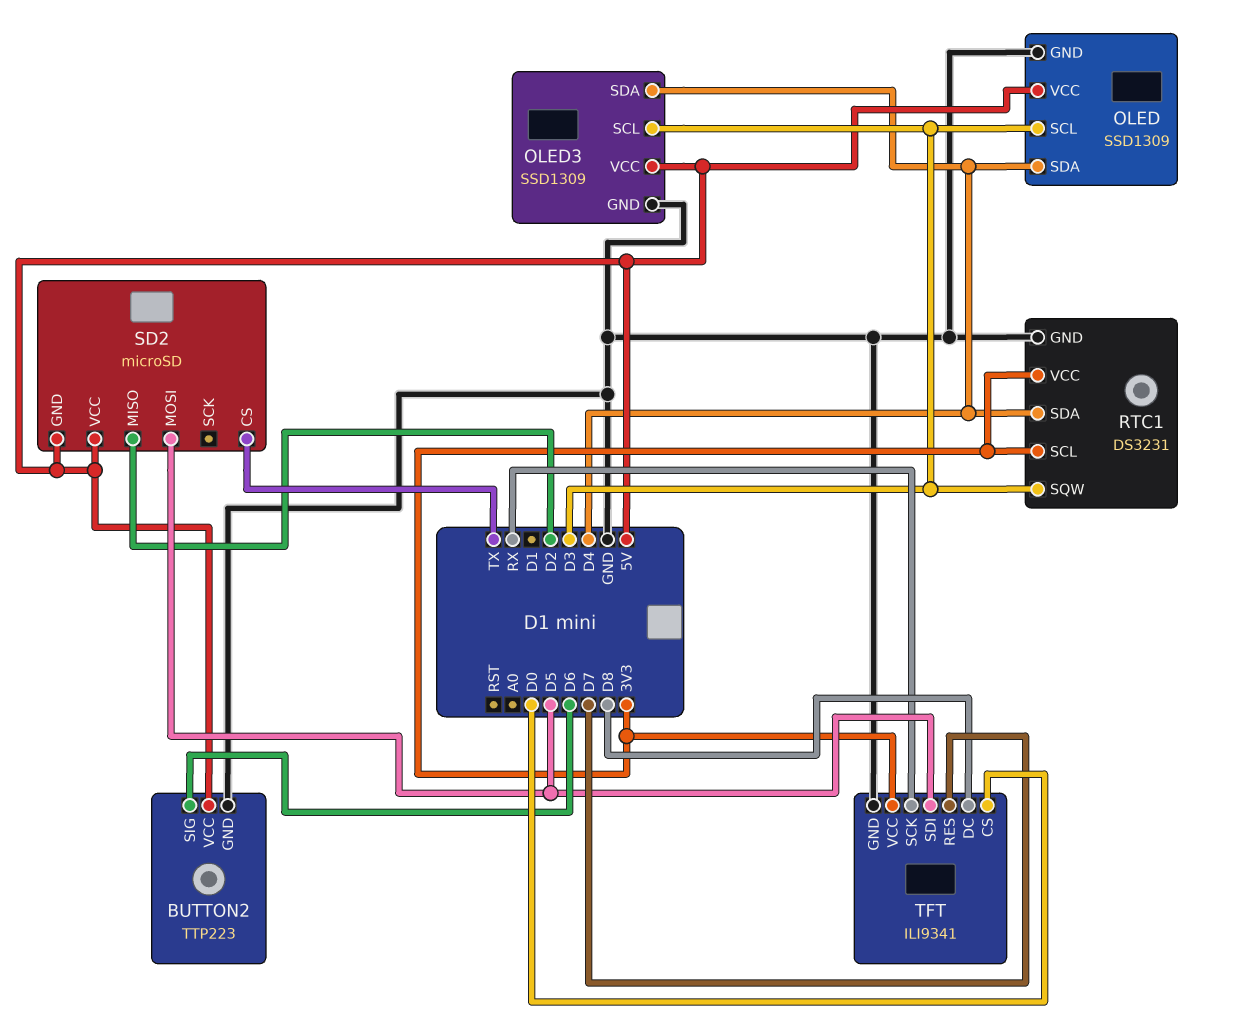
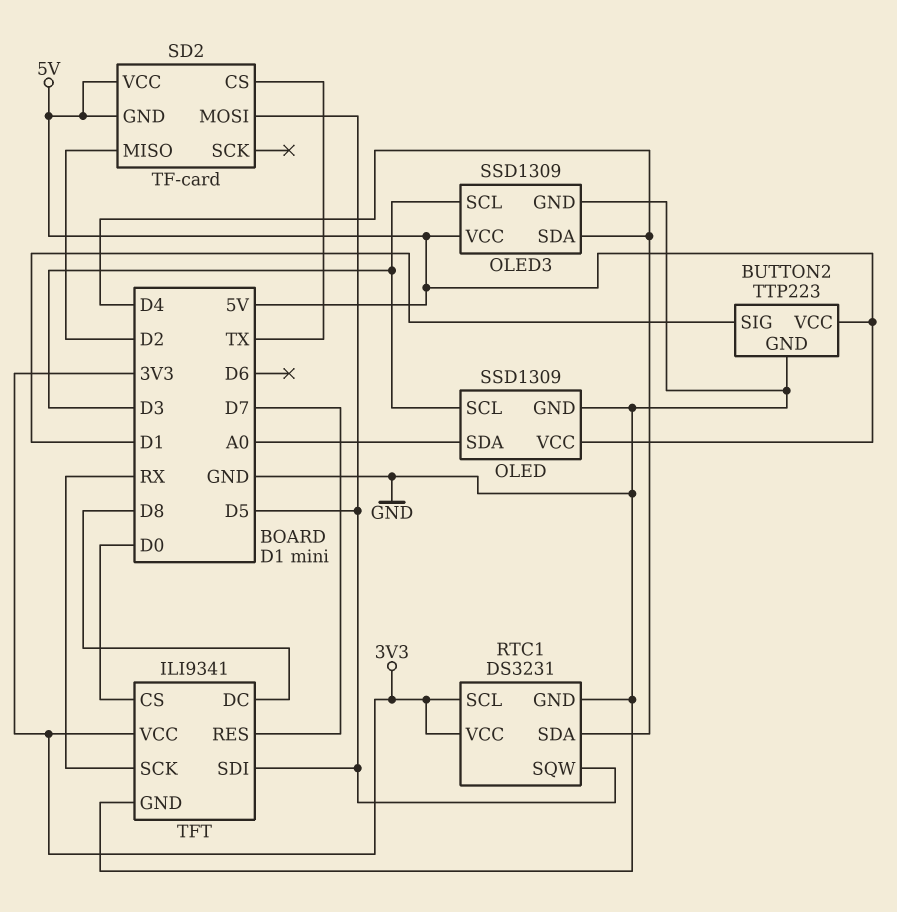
BUTTON2 pin SIG: D6 -> D1
OLED pin SDA: D4 -> A0
RTC1 pin SQW: D3 -> D5
SD2: microSD -> TF-card

